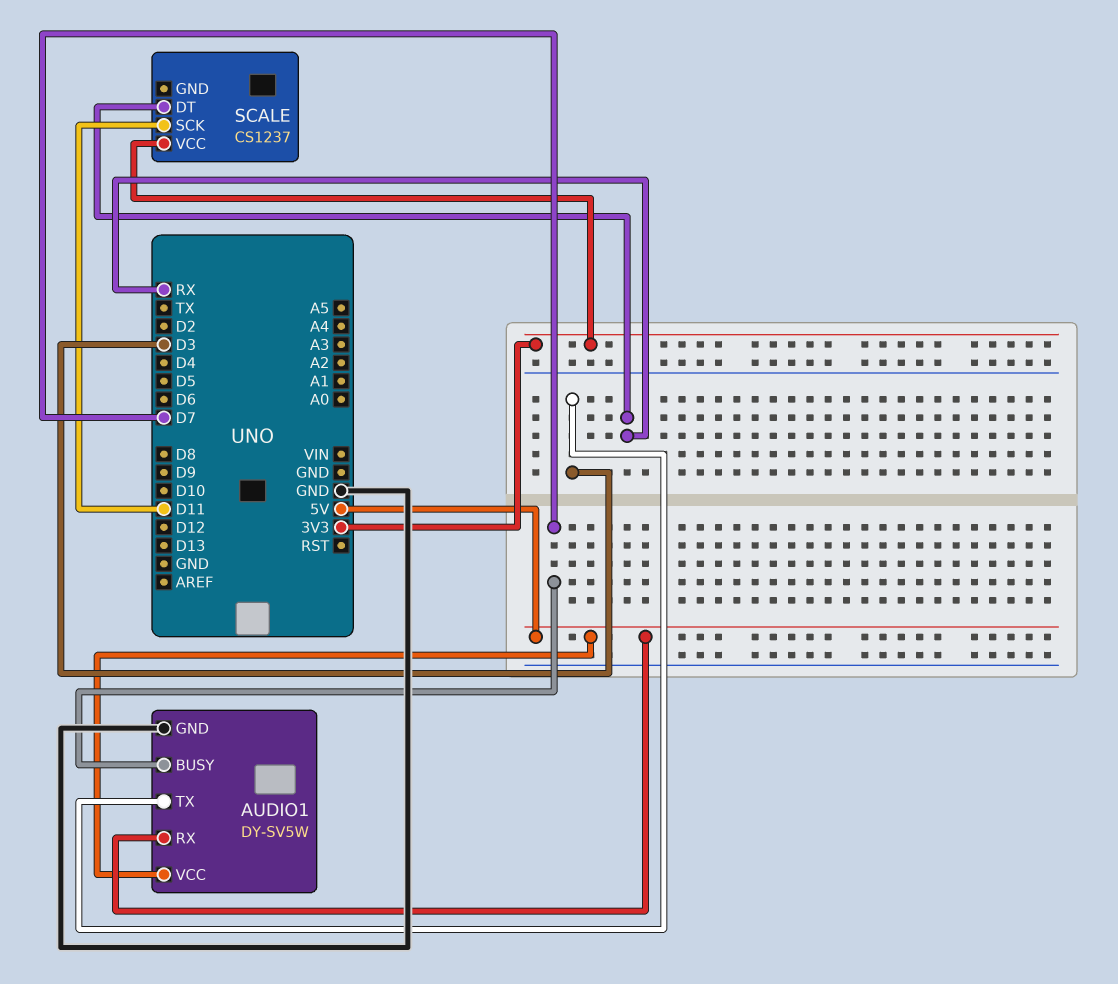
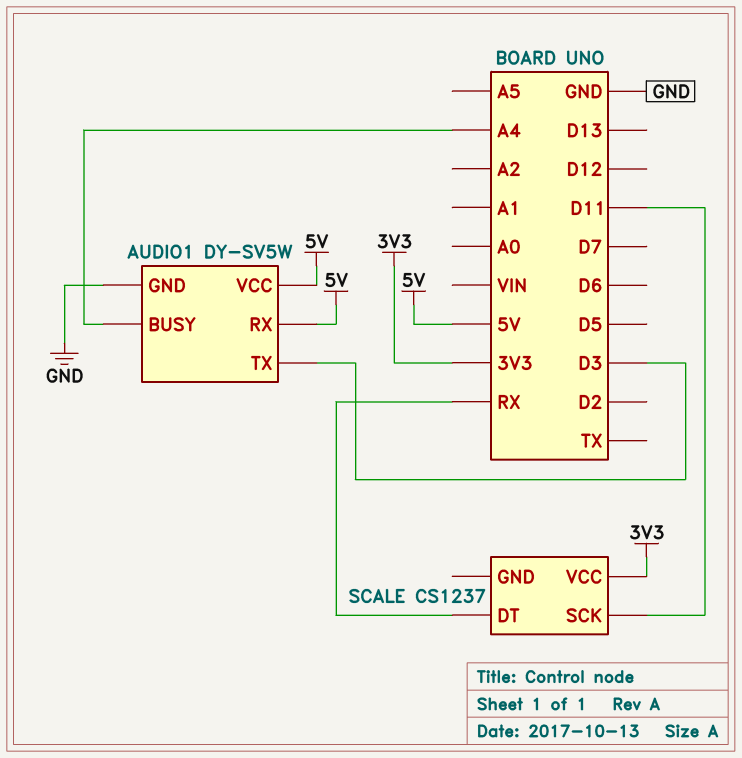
AUDIO1 pin BUSY: D7 -> A4

